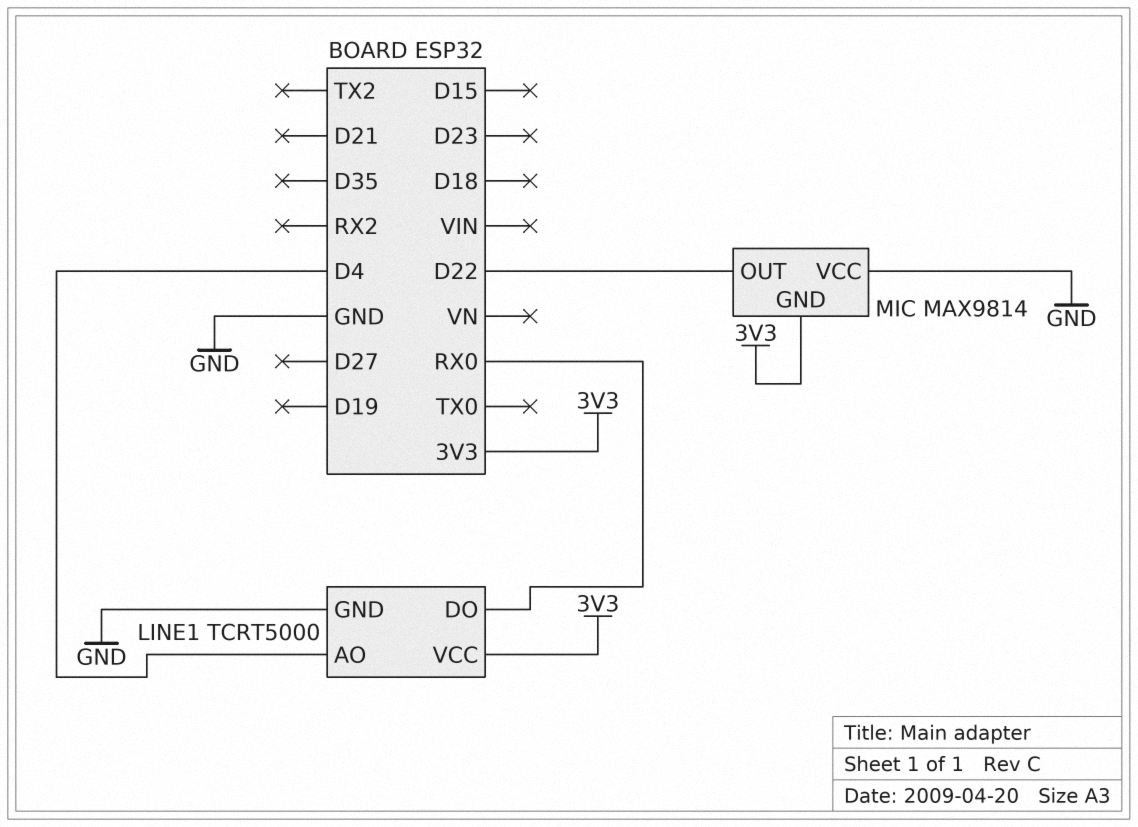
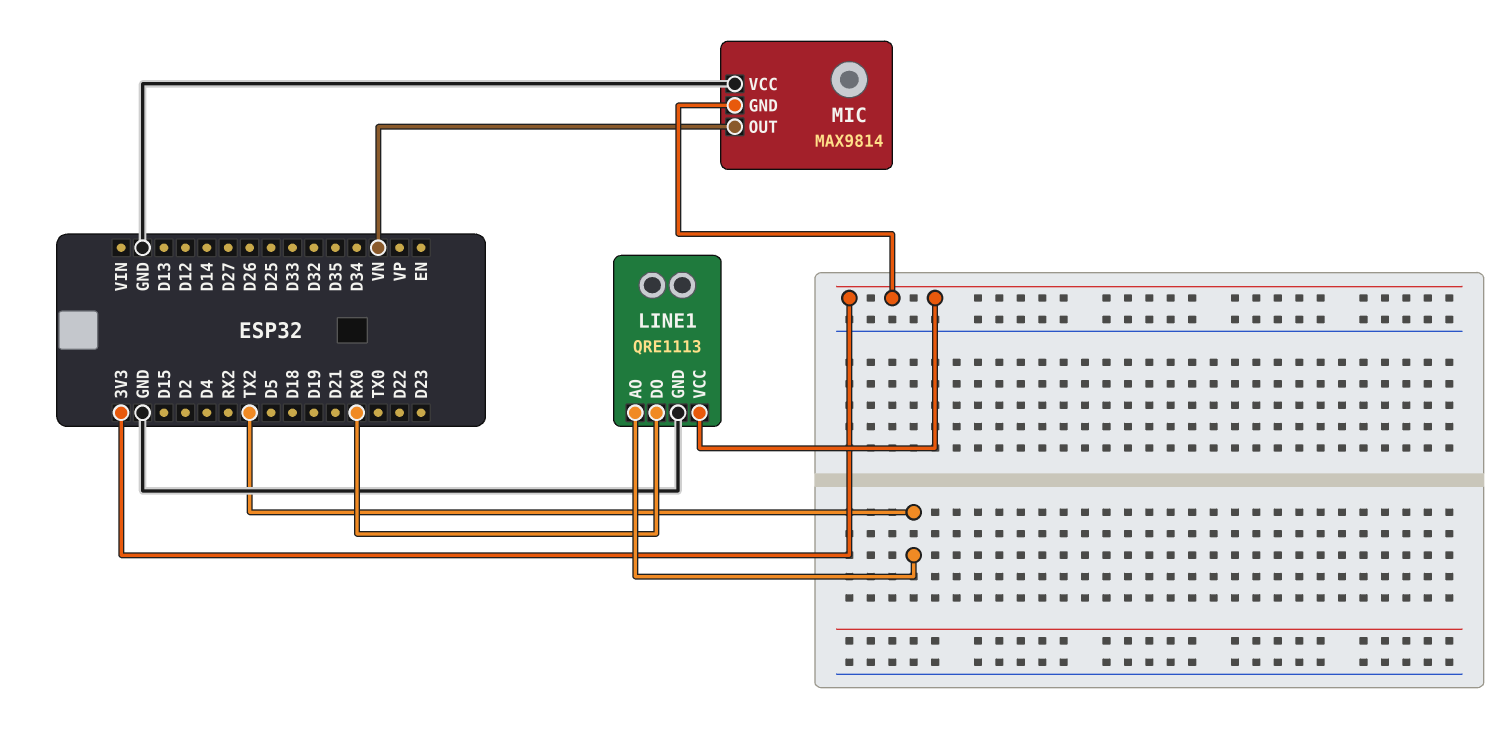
LINE1: TCRT5000 -> QRE1113
LINE1 pin AO: D4 -> TX2
MIC pin OUT: D22 -> VN

